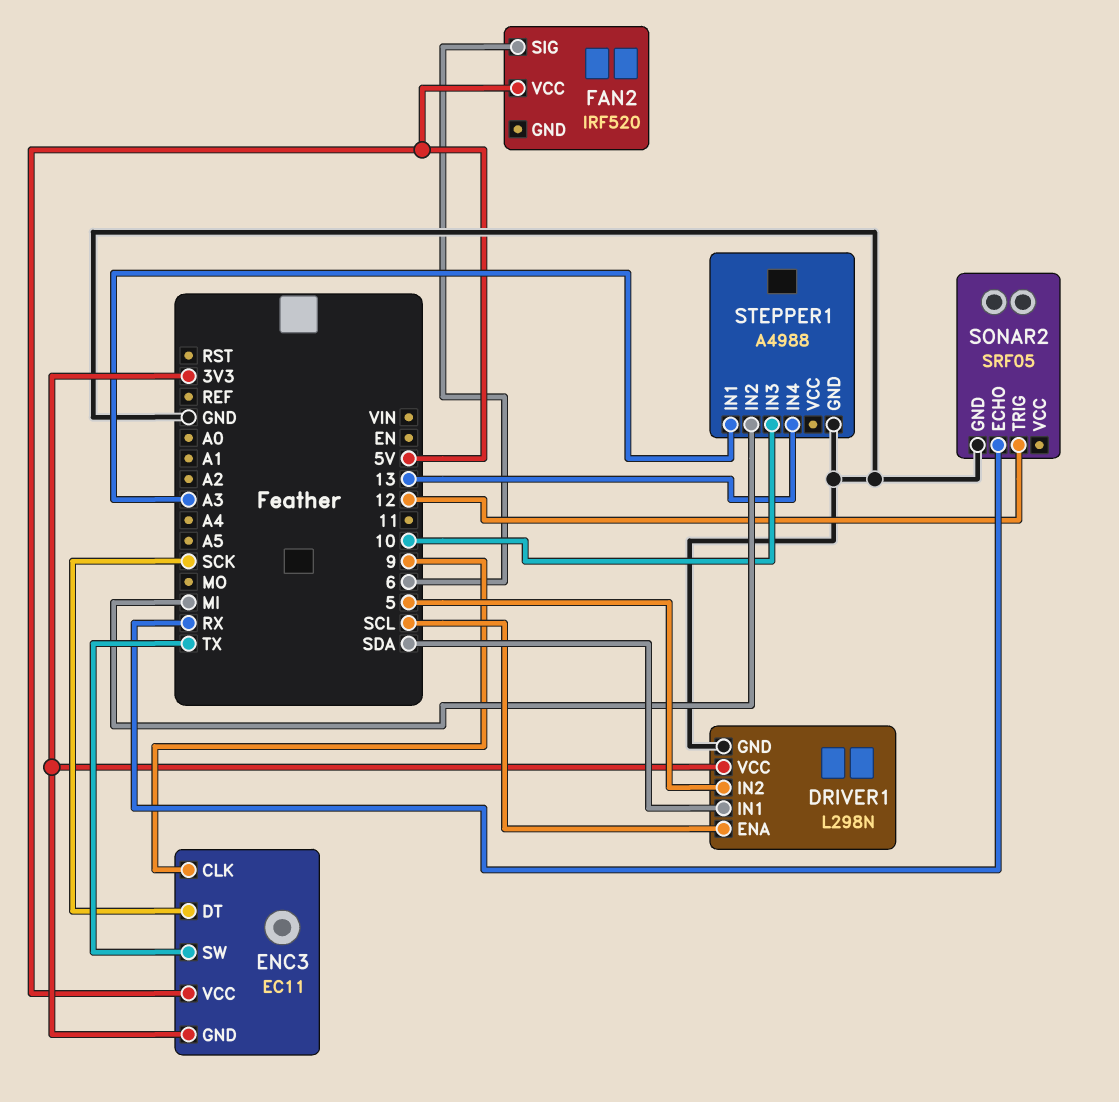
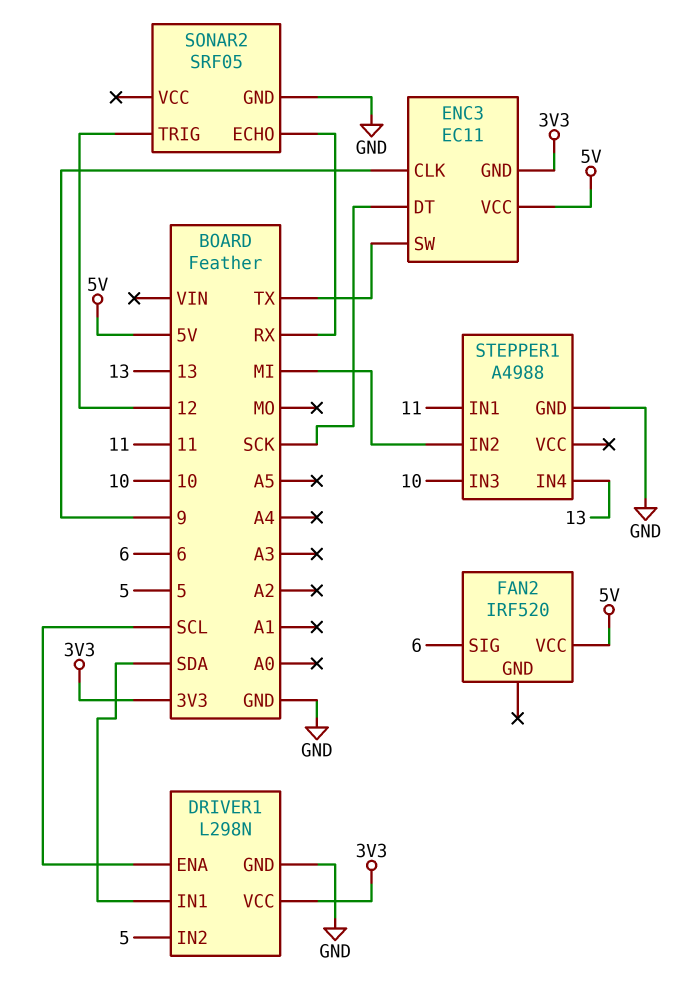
STEPPER1 pin IN1: A3 -> 11

